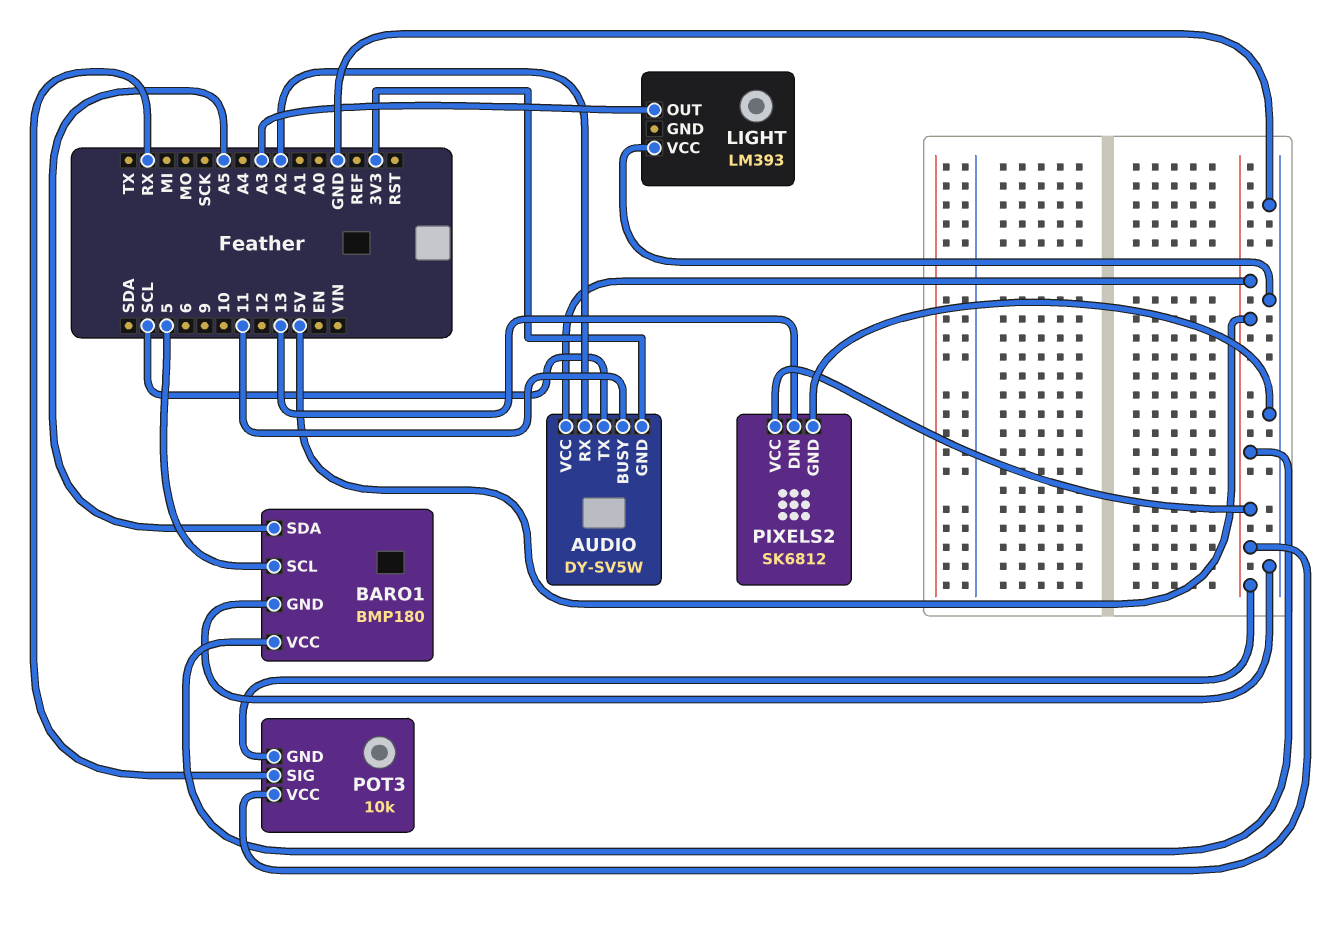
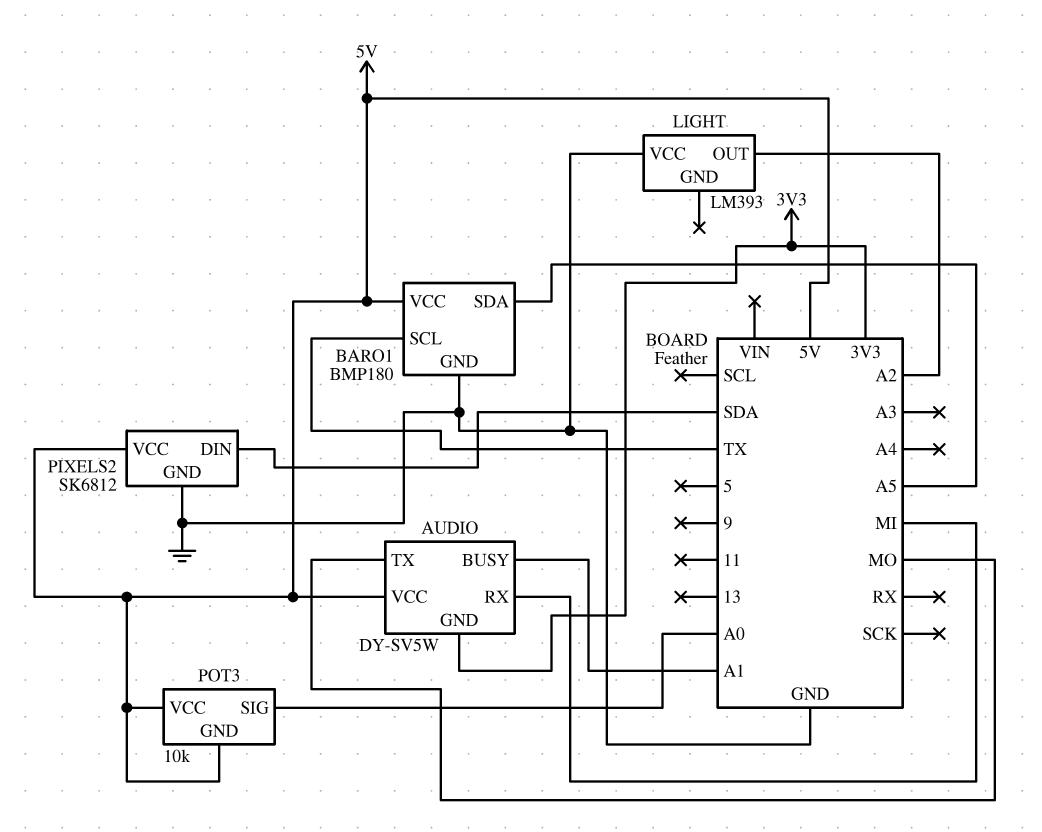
AUDIO pin BUSY: 11 -> A1
AUDIO pin RX: A2 -> MI
AUDIO pin TX: SCL -> MO
BARO1 pin SCL: 5 -> TX
LIGHT pin OUT: A3 -> A2
PIXELS2 pin DIN: 13 -> SDA
POT3 pin SIG: RX -> A0

